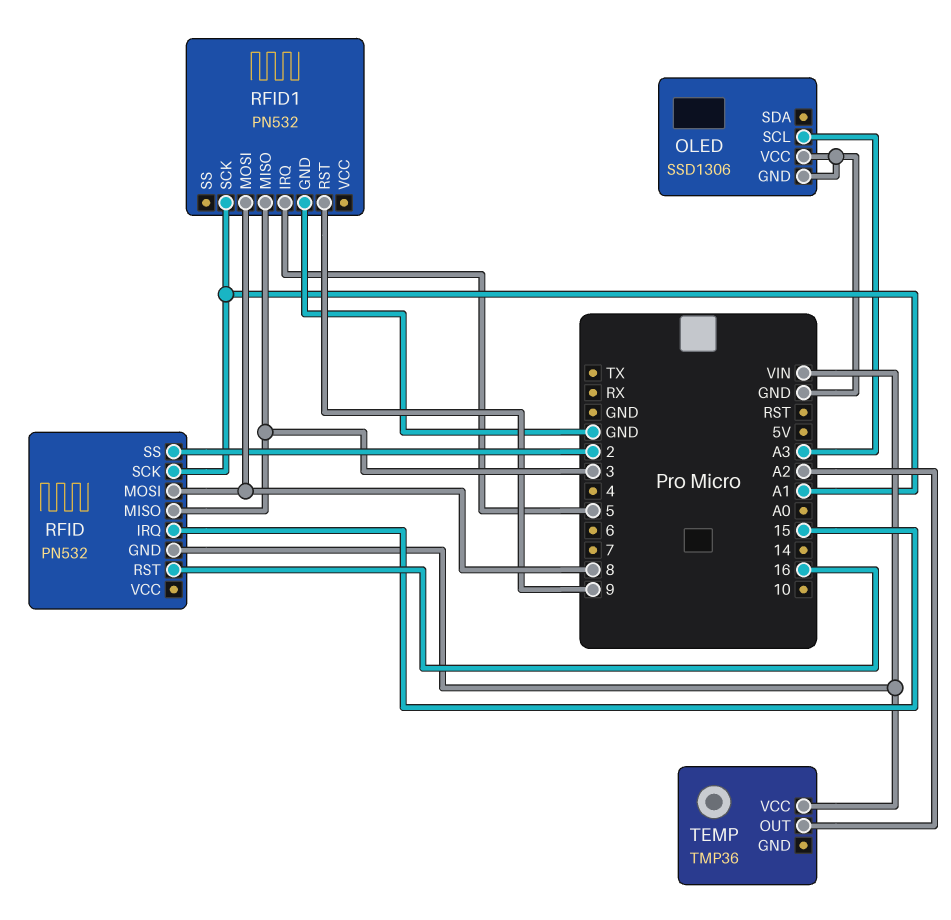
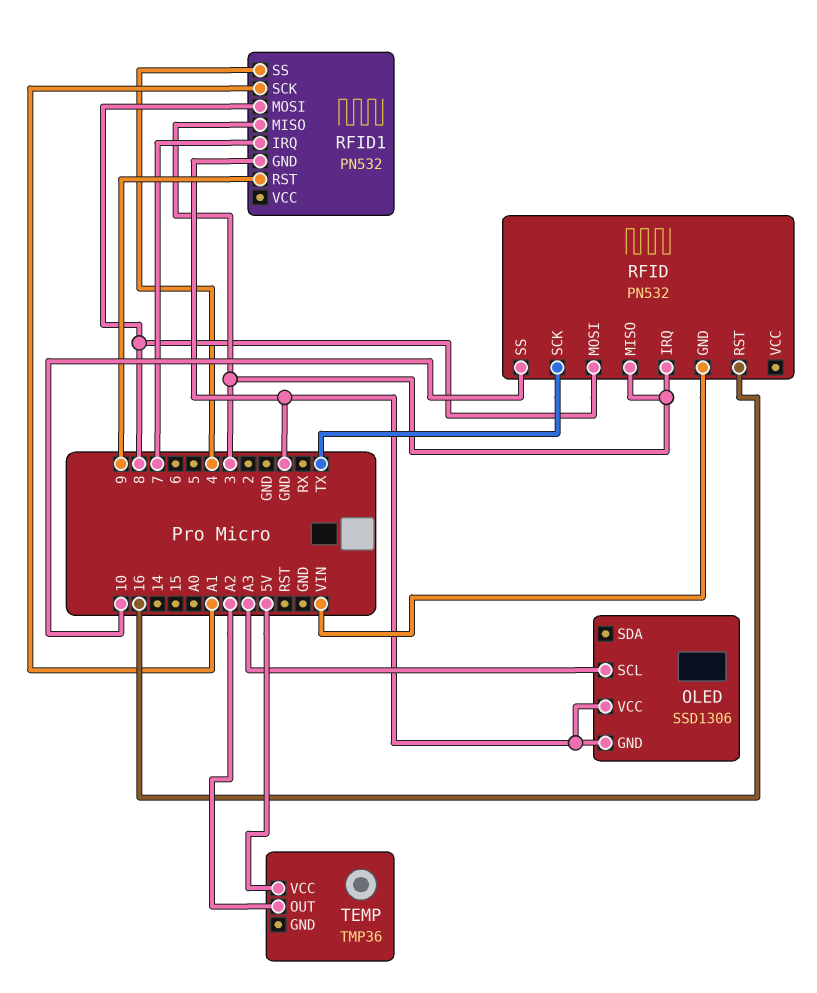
RFID pin IRQ: 15 -> 3
RFID pin SCK: A1 -> TX
RFID pin SS: 2 -> 10
RFID1 pin IRQ: 5 -> 7
RFID1 pin SS: none -> 4
TEMP pin VCC: VIN -> 5V

